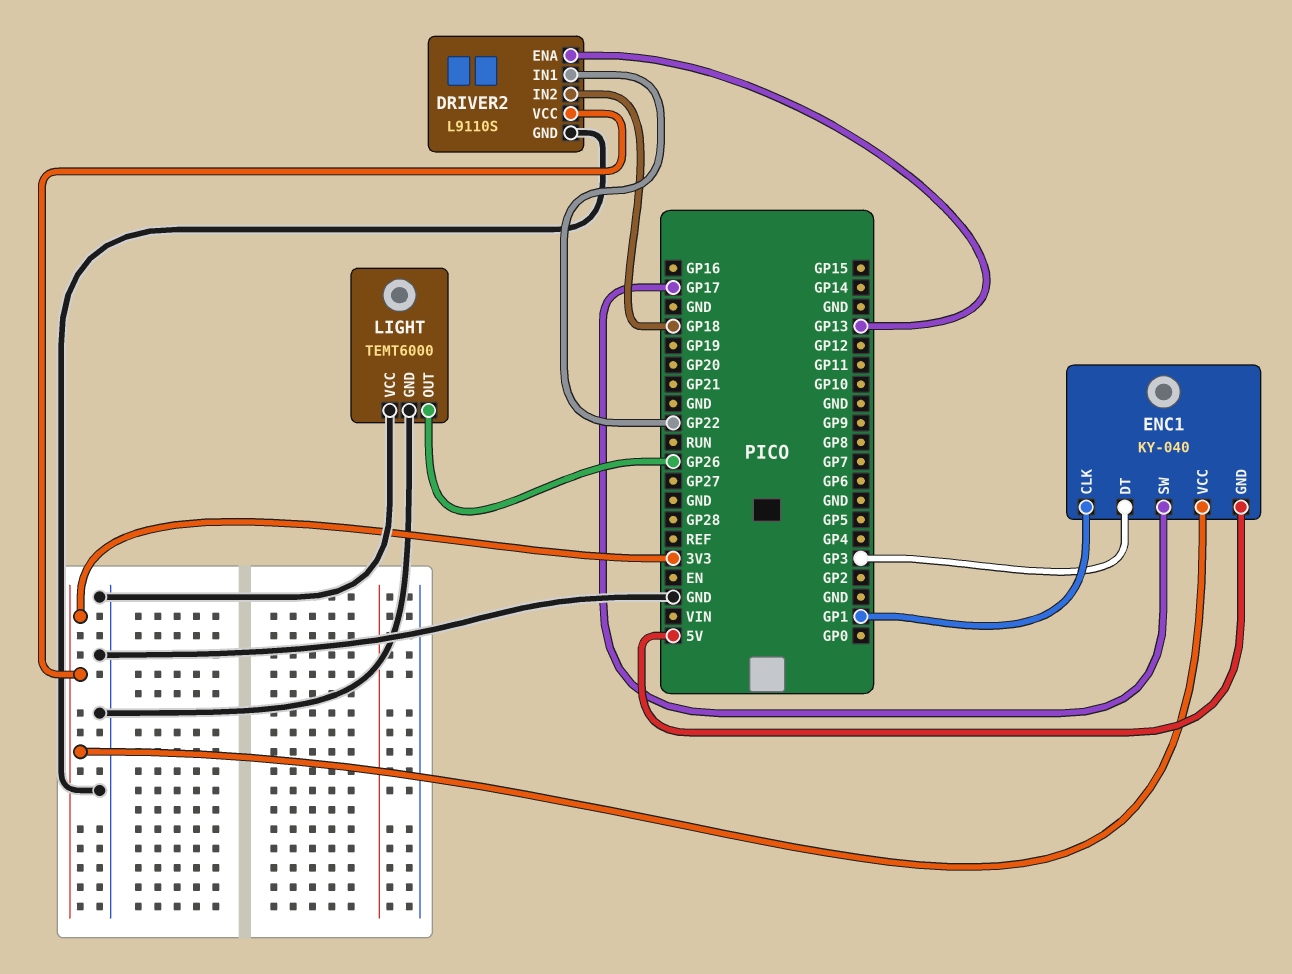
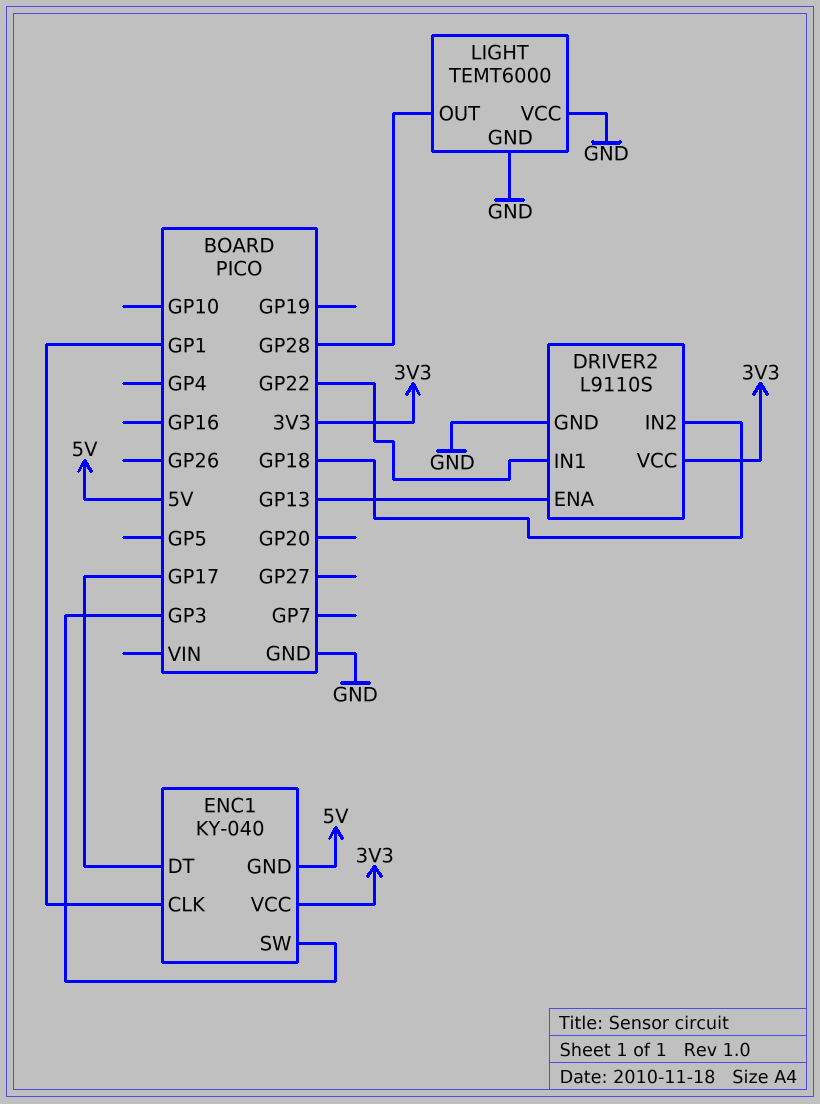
ENC1 pin DT: GP3 -> GP17
ENC1 pin SW: GP17 -> GP3
LIGHT pin OUT: GP26 -> GP28

